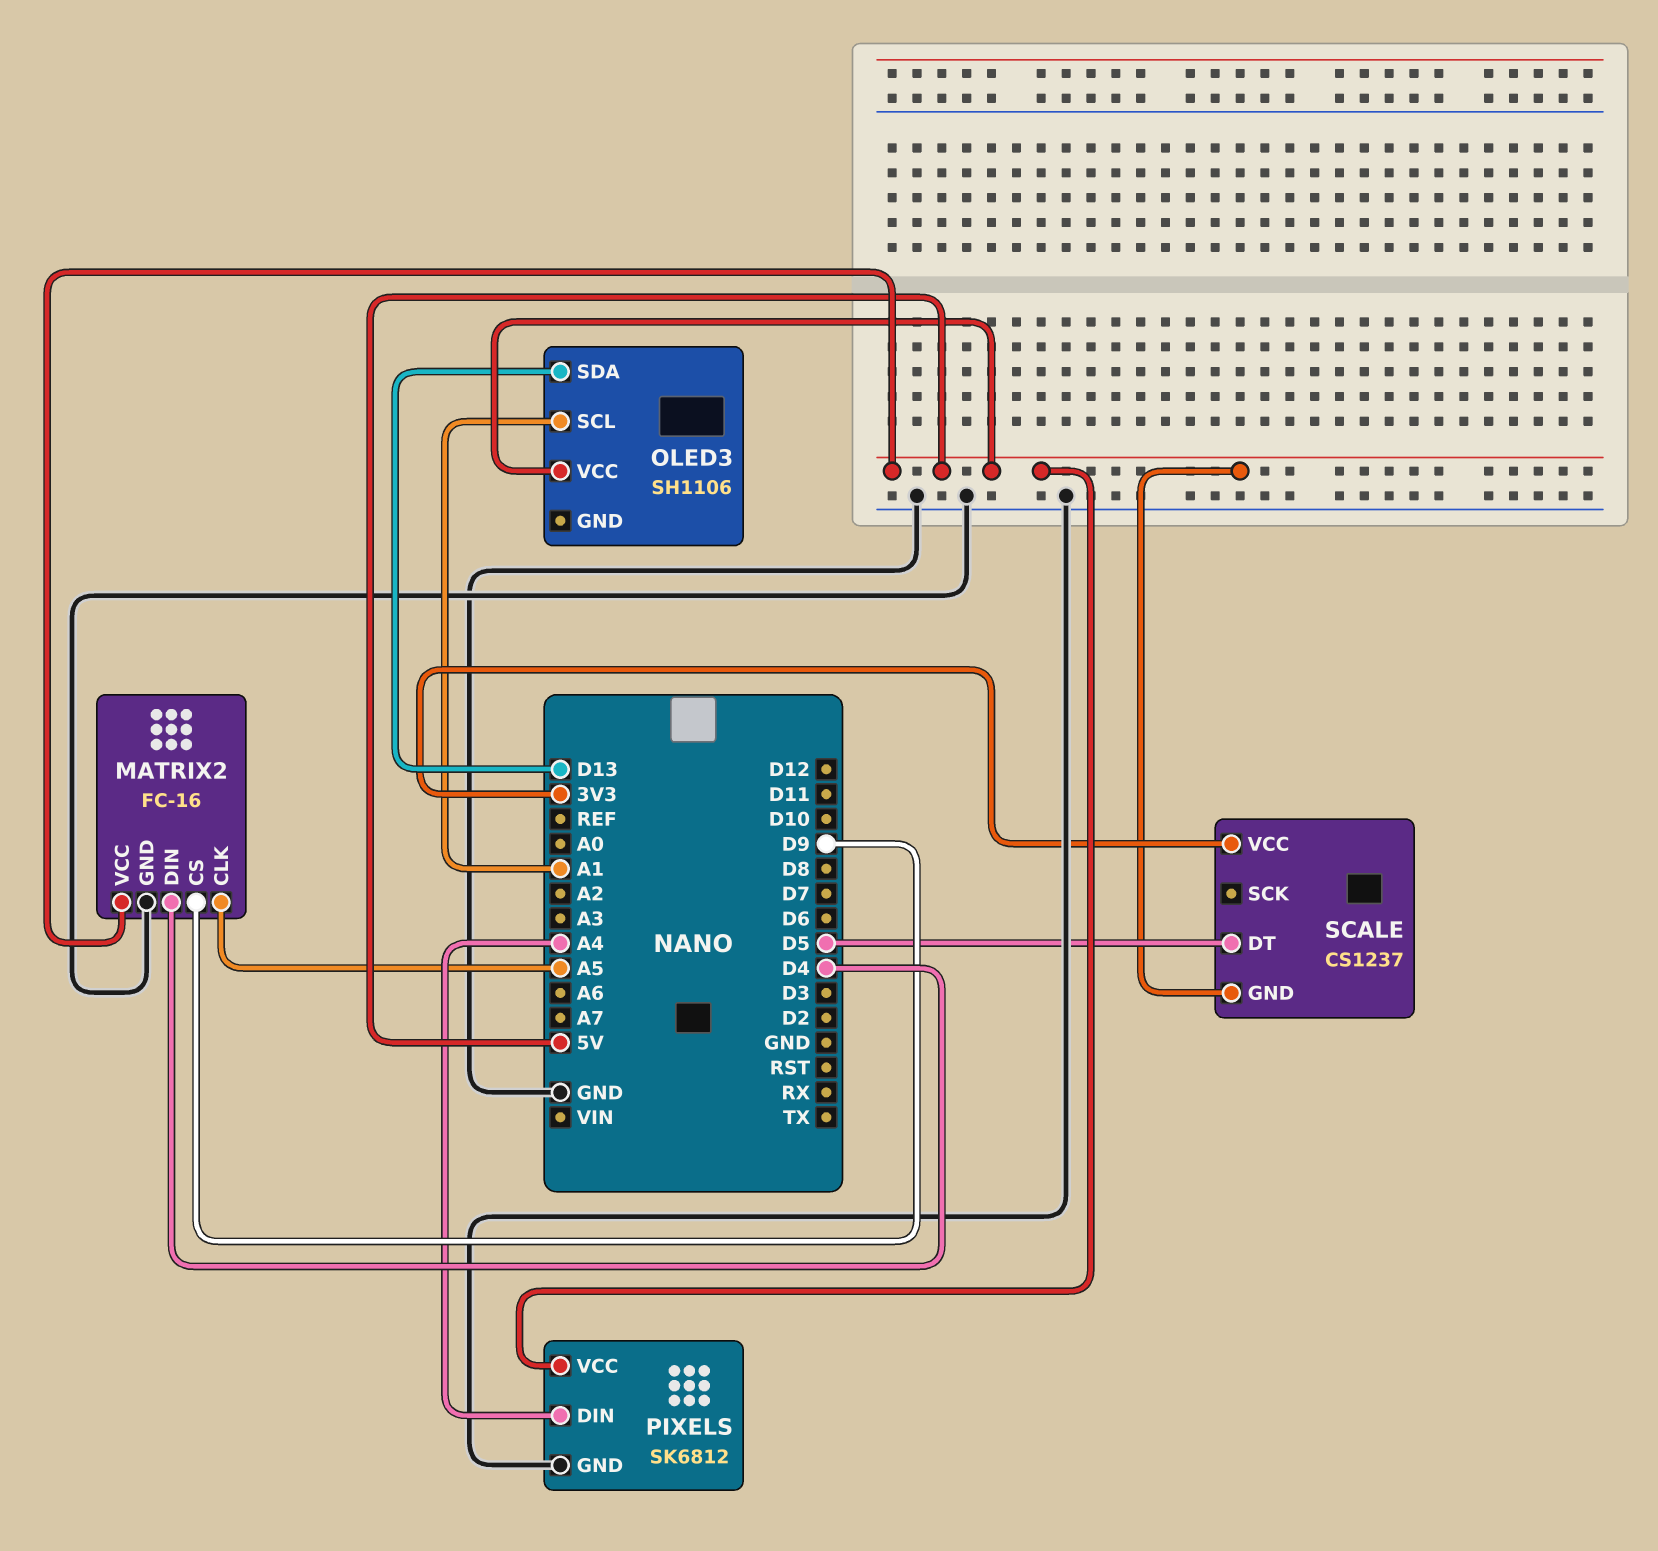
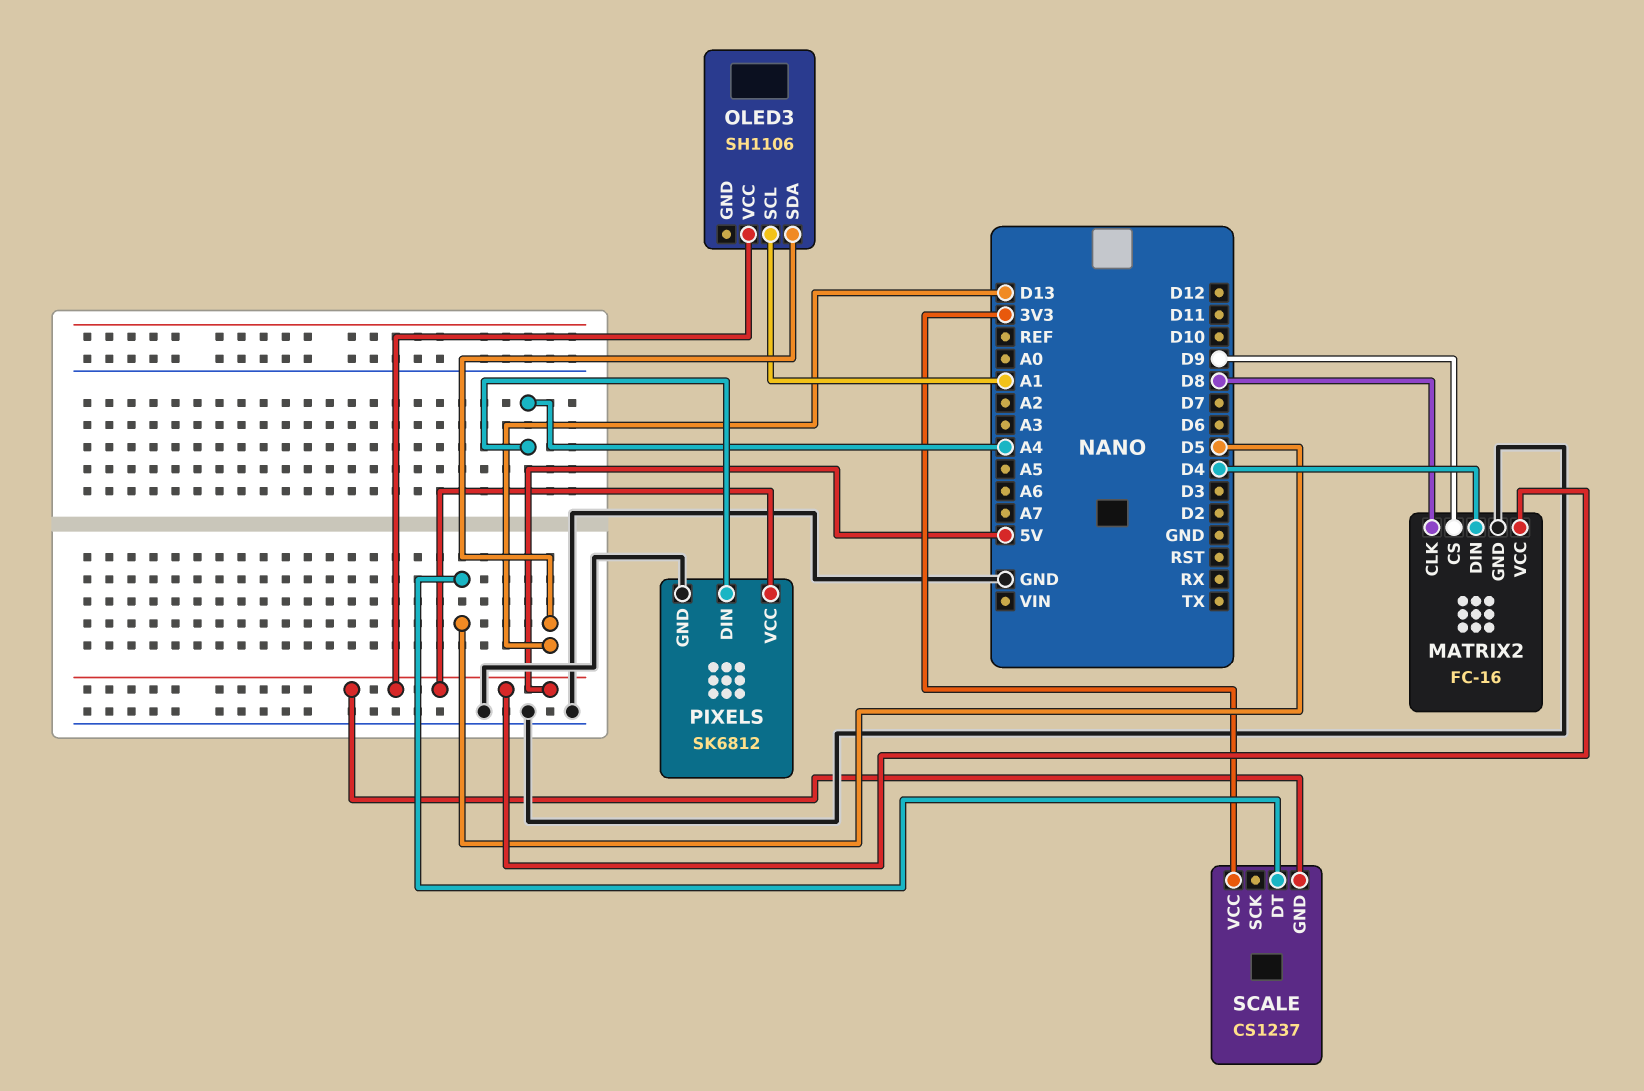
MATRIX2 pin CLK: A5 -> D8

